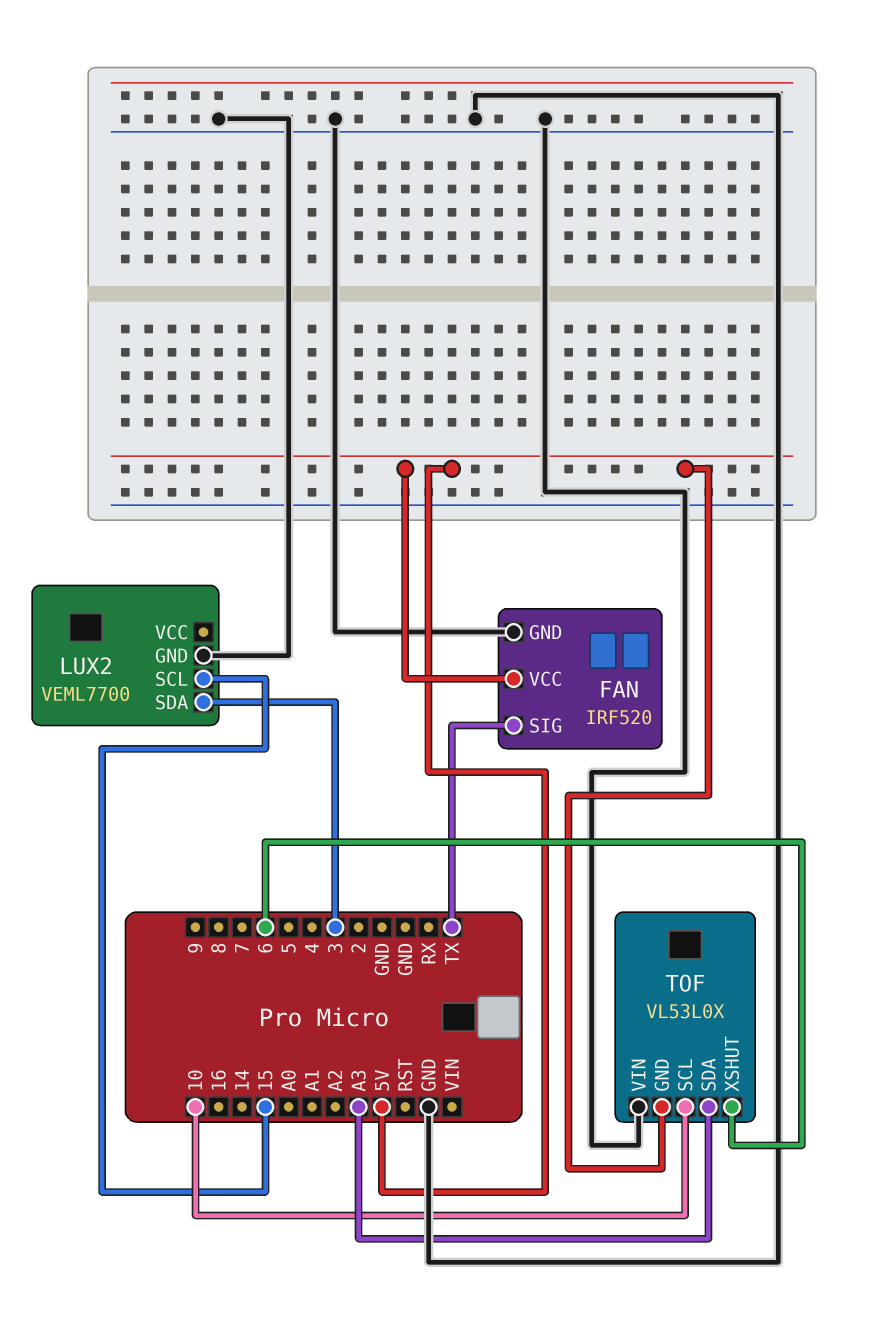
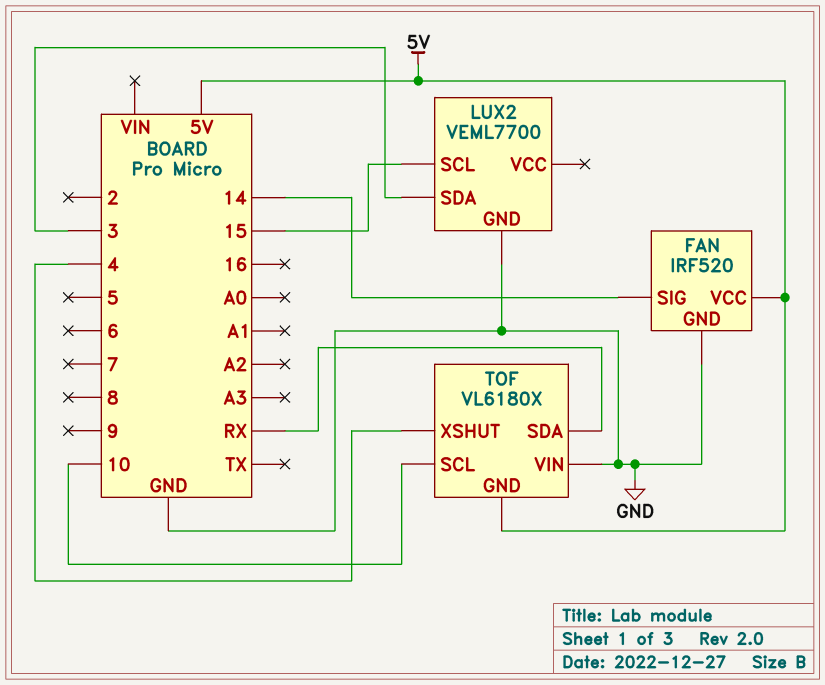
FAN pin SIG: TX -> 14
TOF: VL53L0X -> VL6180X
TOF pin SDA: A3 -> RX
TOF pin XSHUT: 6 -> 4

